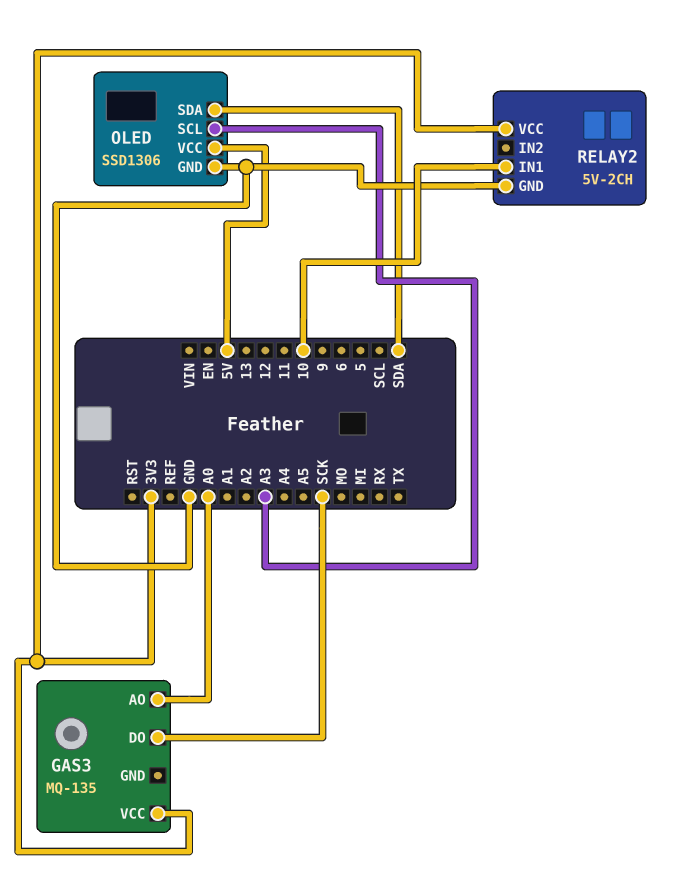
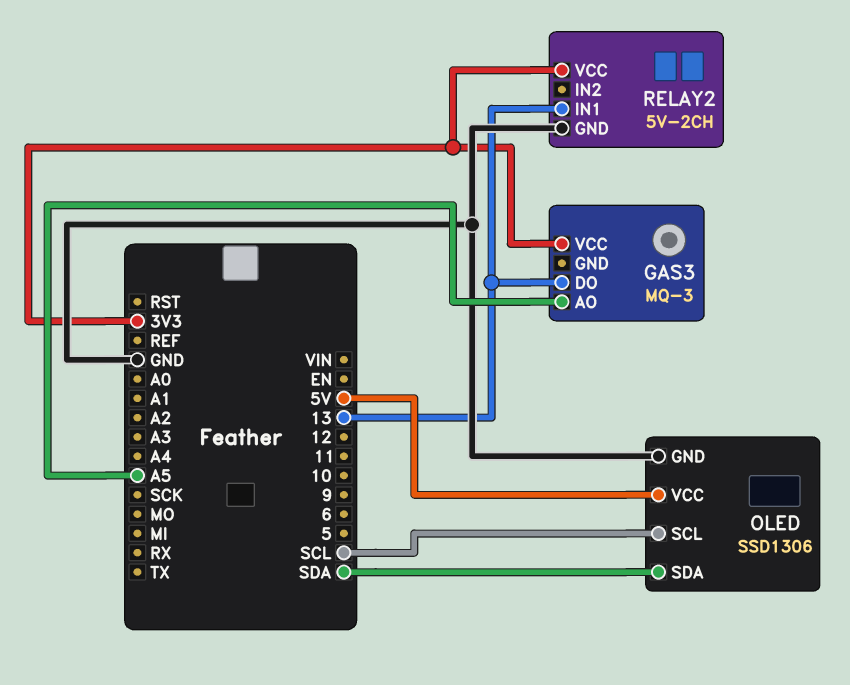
GAS3: MQ-135 -> MQ-3
GAS3 pin AO: A0 -> A5
GAS3 pin DO: SCK -> 13
OLED pin SCL: A3 -> SCL
RELAY2 pin IN1: 10 -> 13

